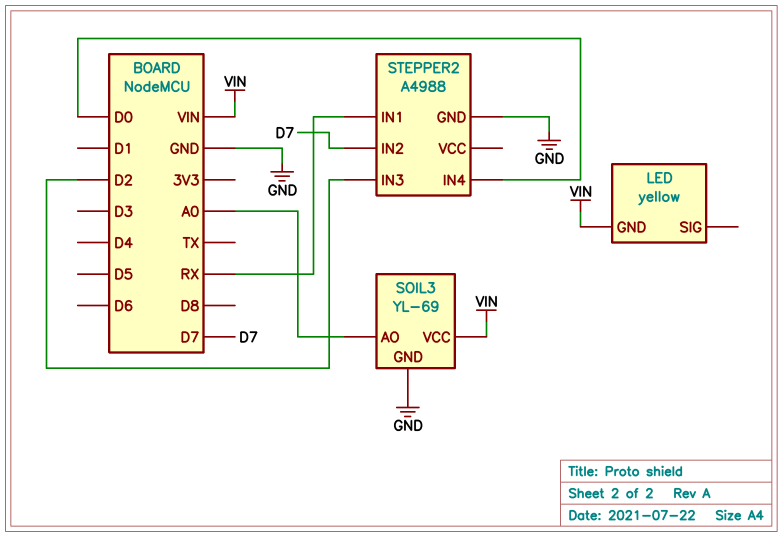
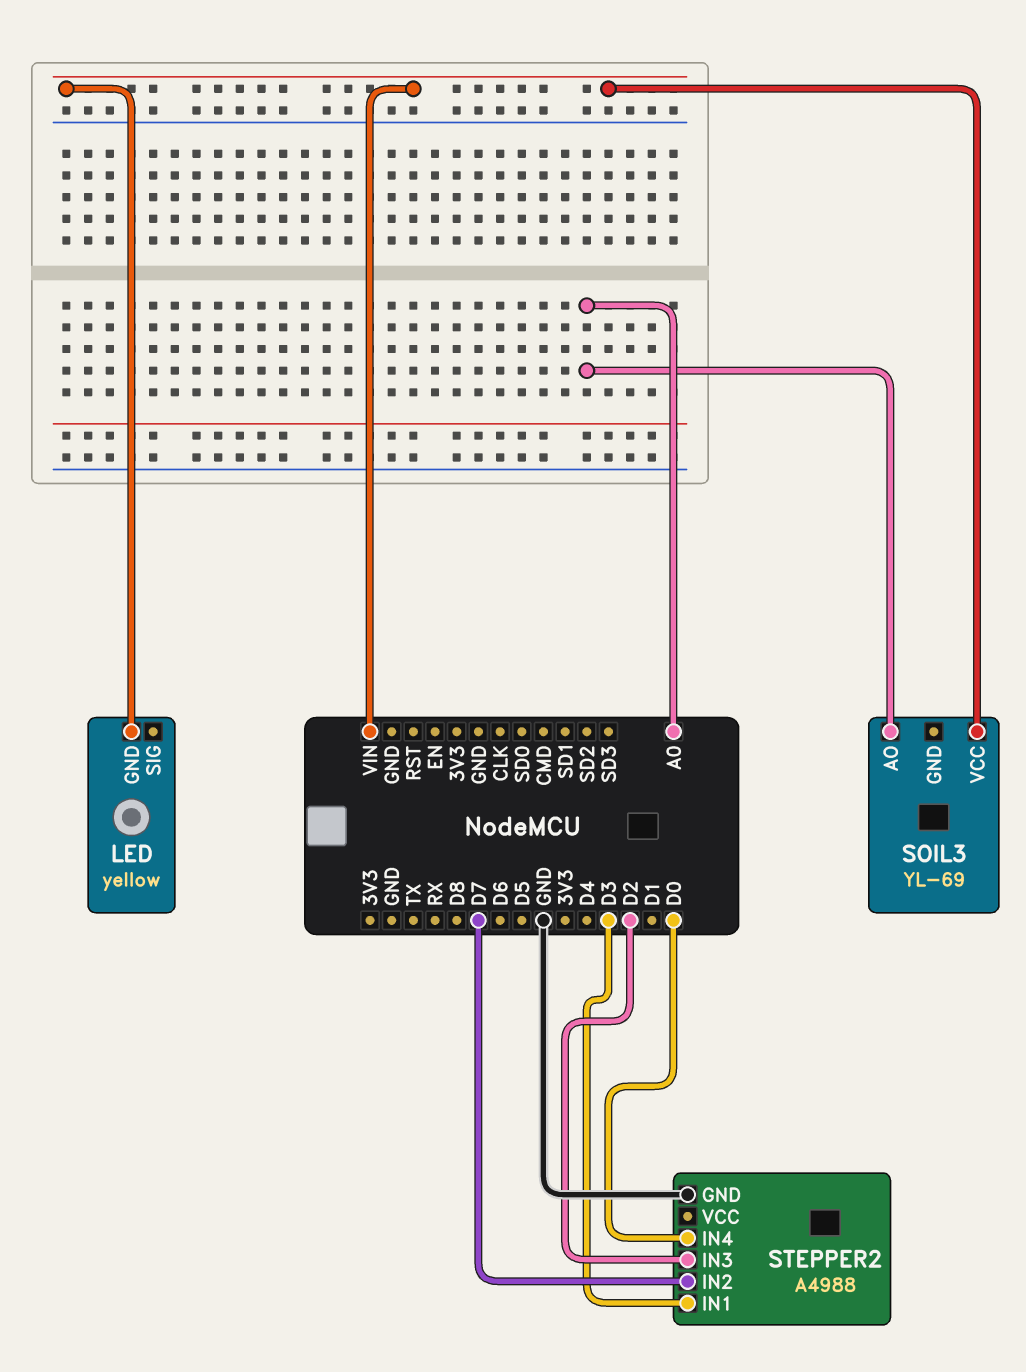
SOIL3 pin GND: GND -> none
STEPPER2 pin IN1: RX -> D3

